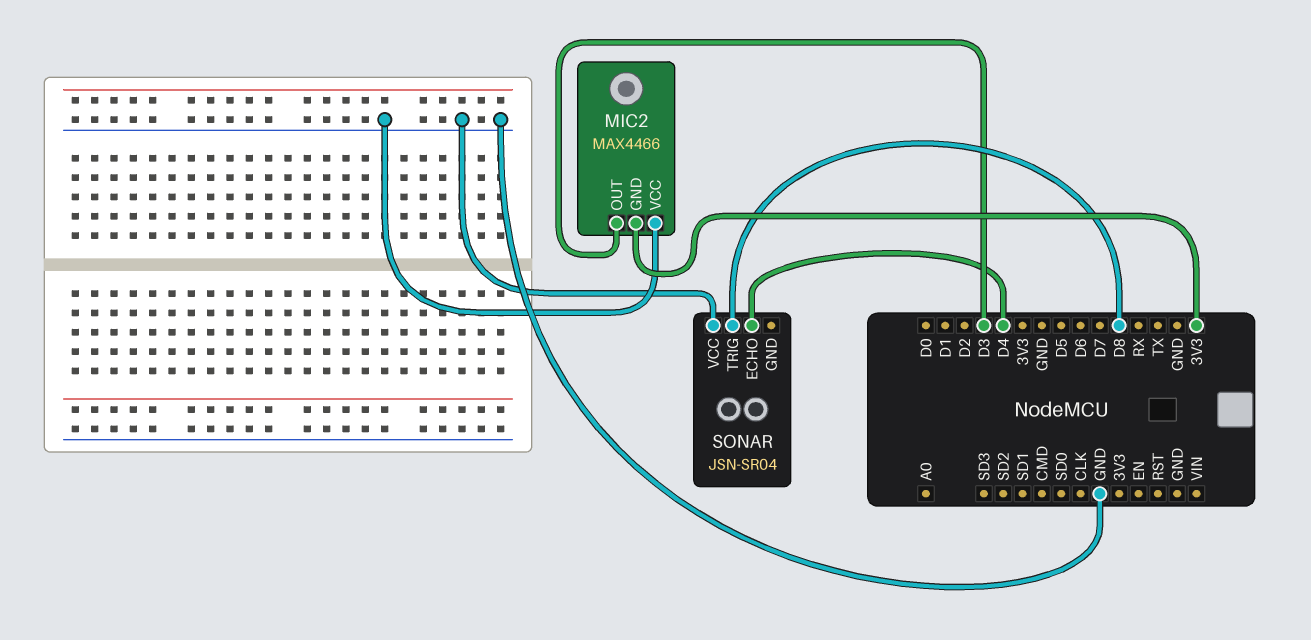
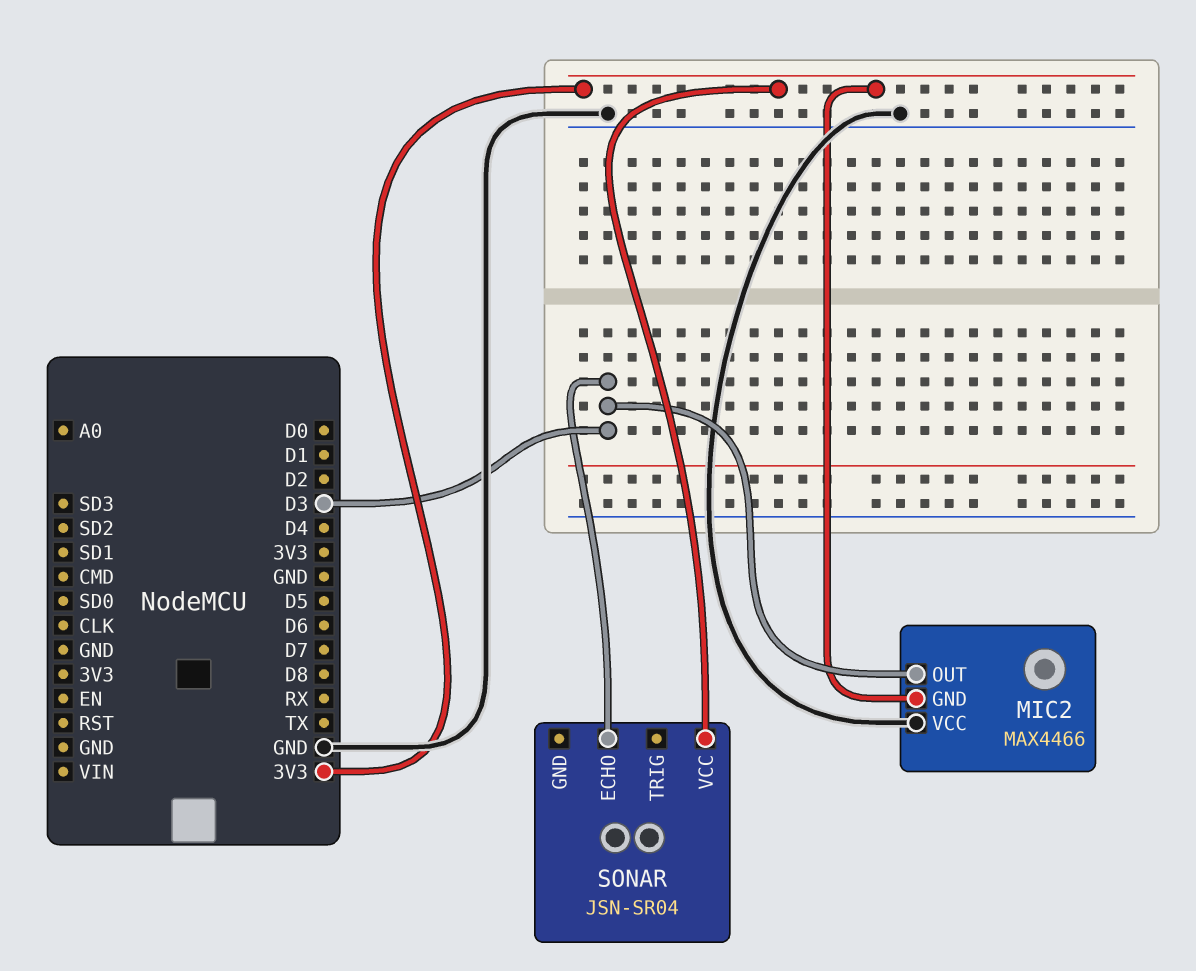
SONAR pin ECHO: D4 -> D3
SONAR pin TRIG: D8 -> none
SONAR pin VCC: GND -> 3V3

